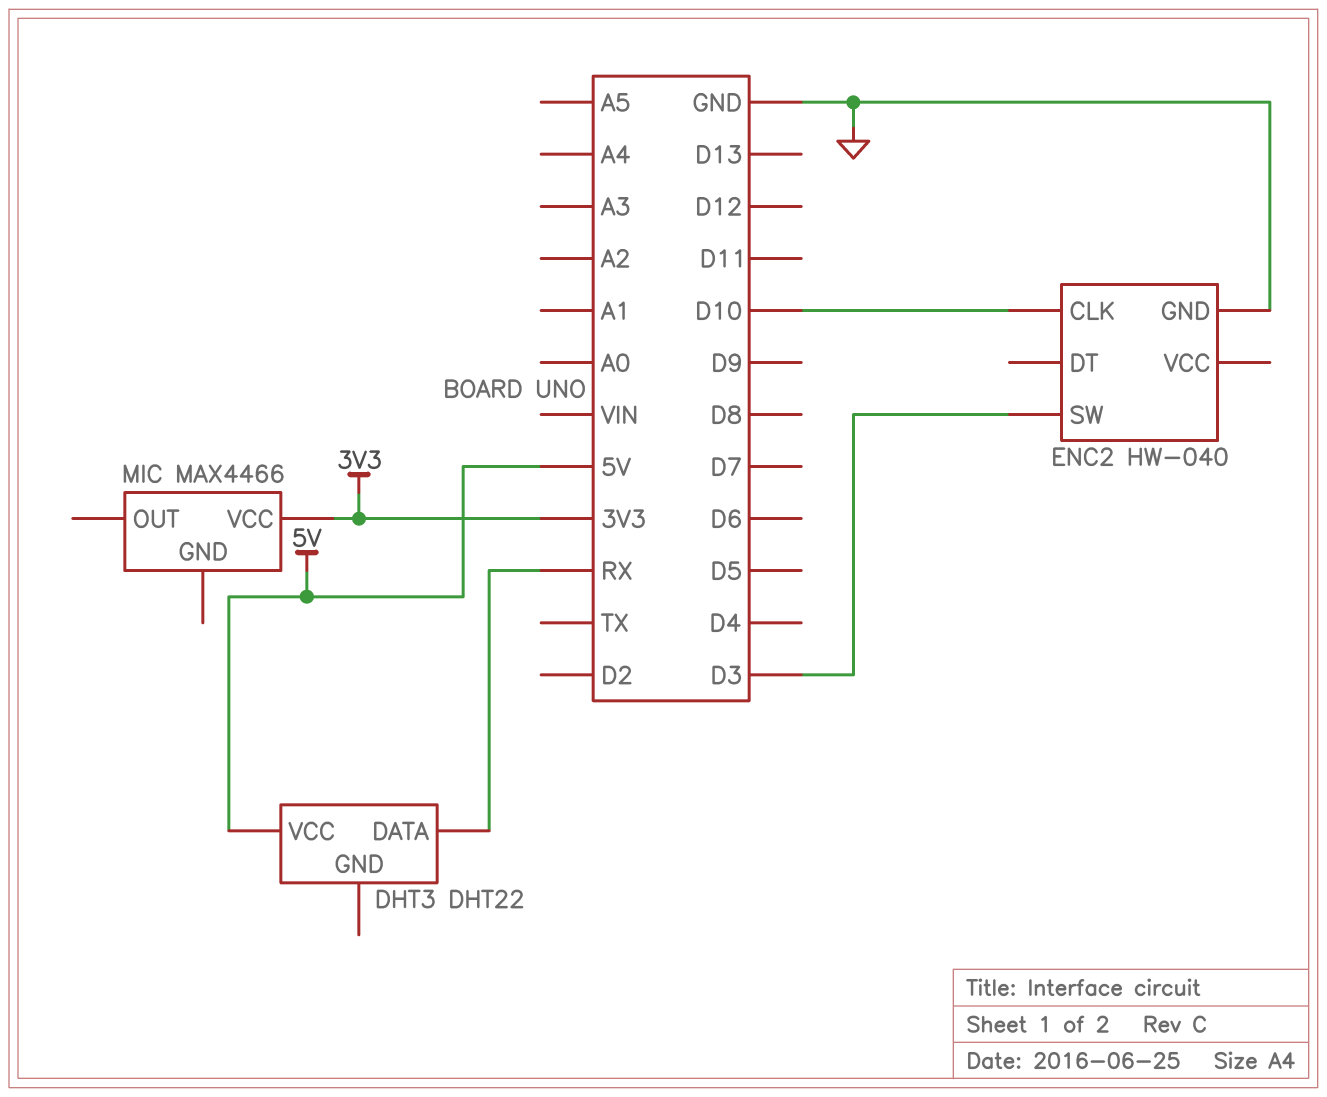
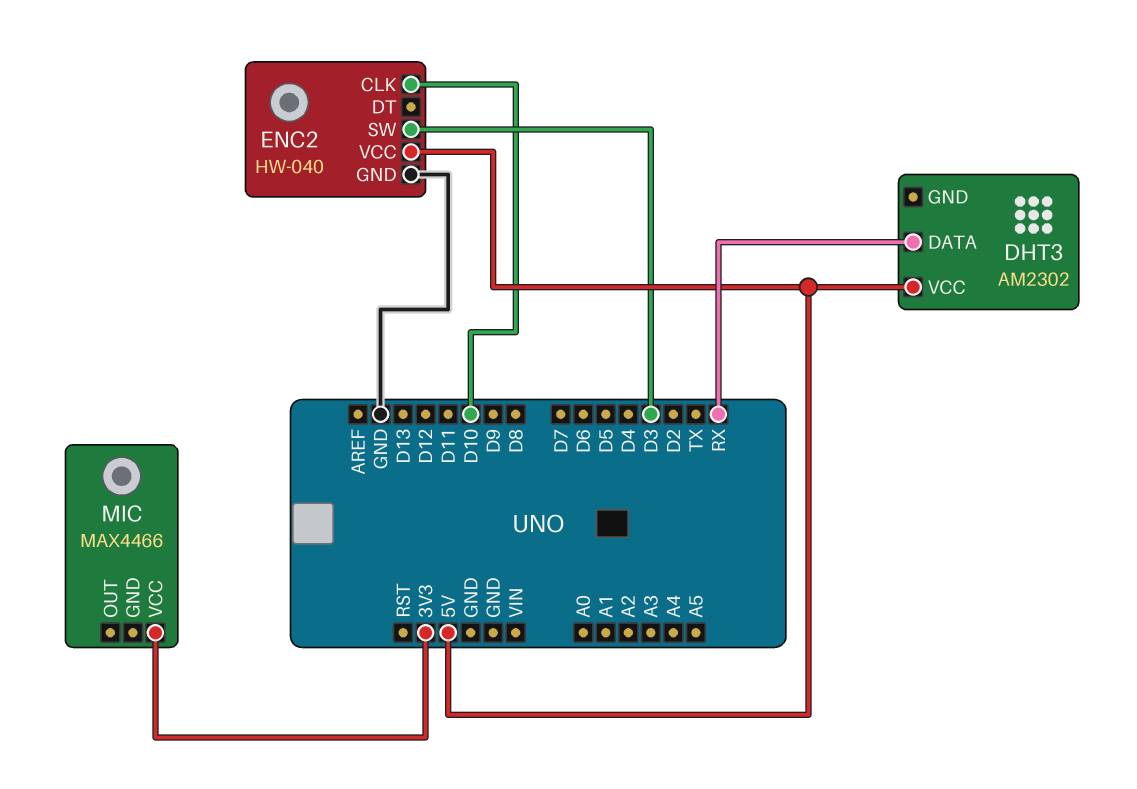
DHT3: DHT22 -> AM2302
ENC2 pin VCC: none -> 5V

